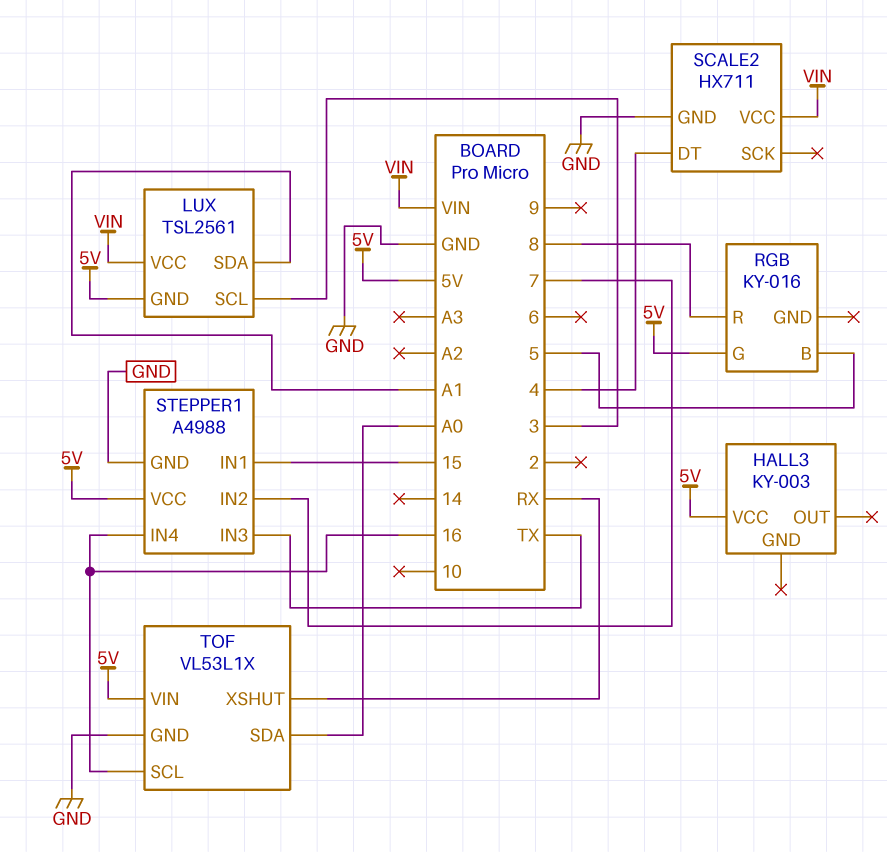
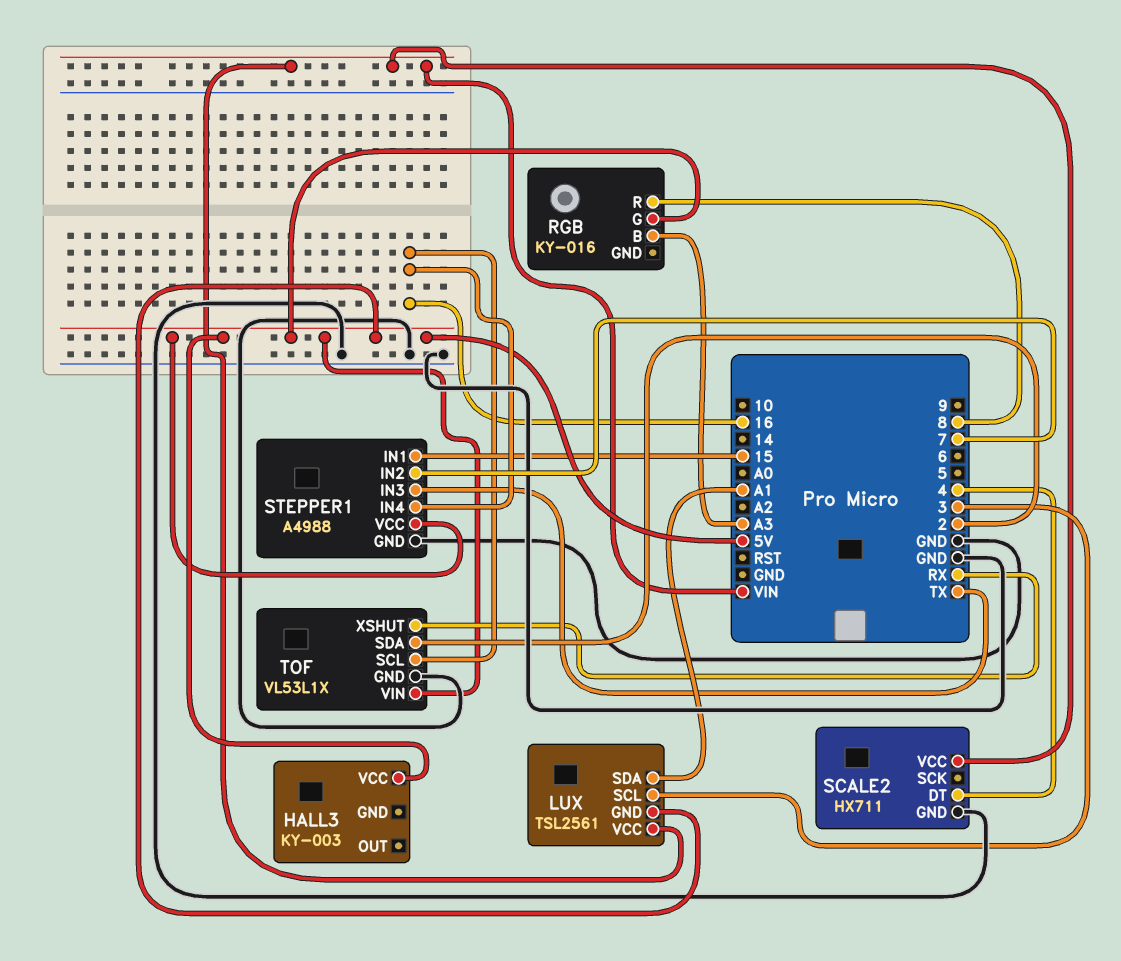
RGB pin B: 5 -> A3
TOF pin SDA: A0 -> 2

